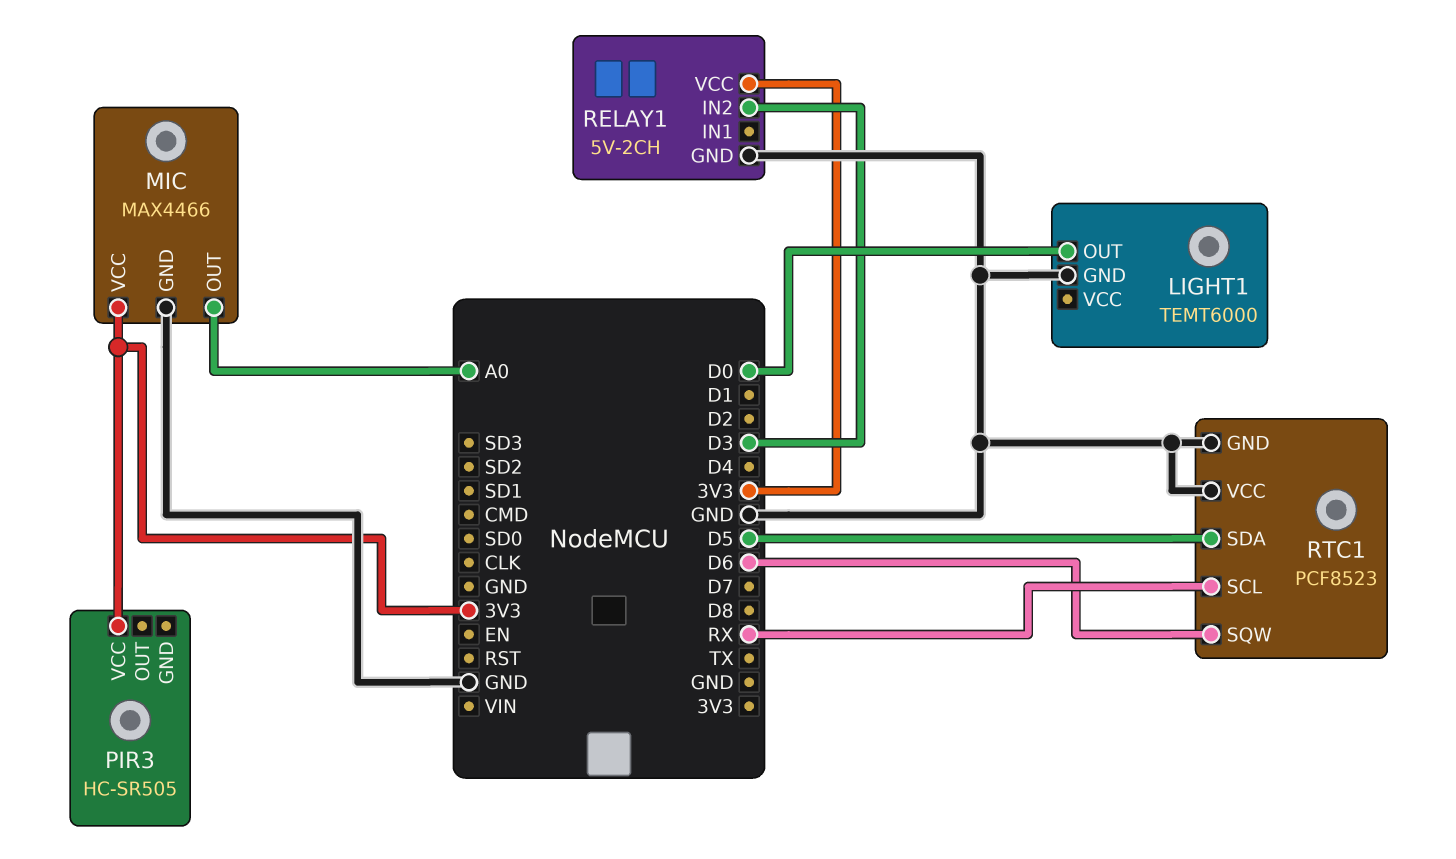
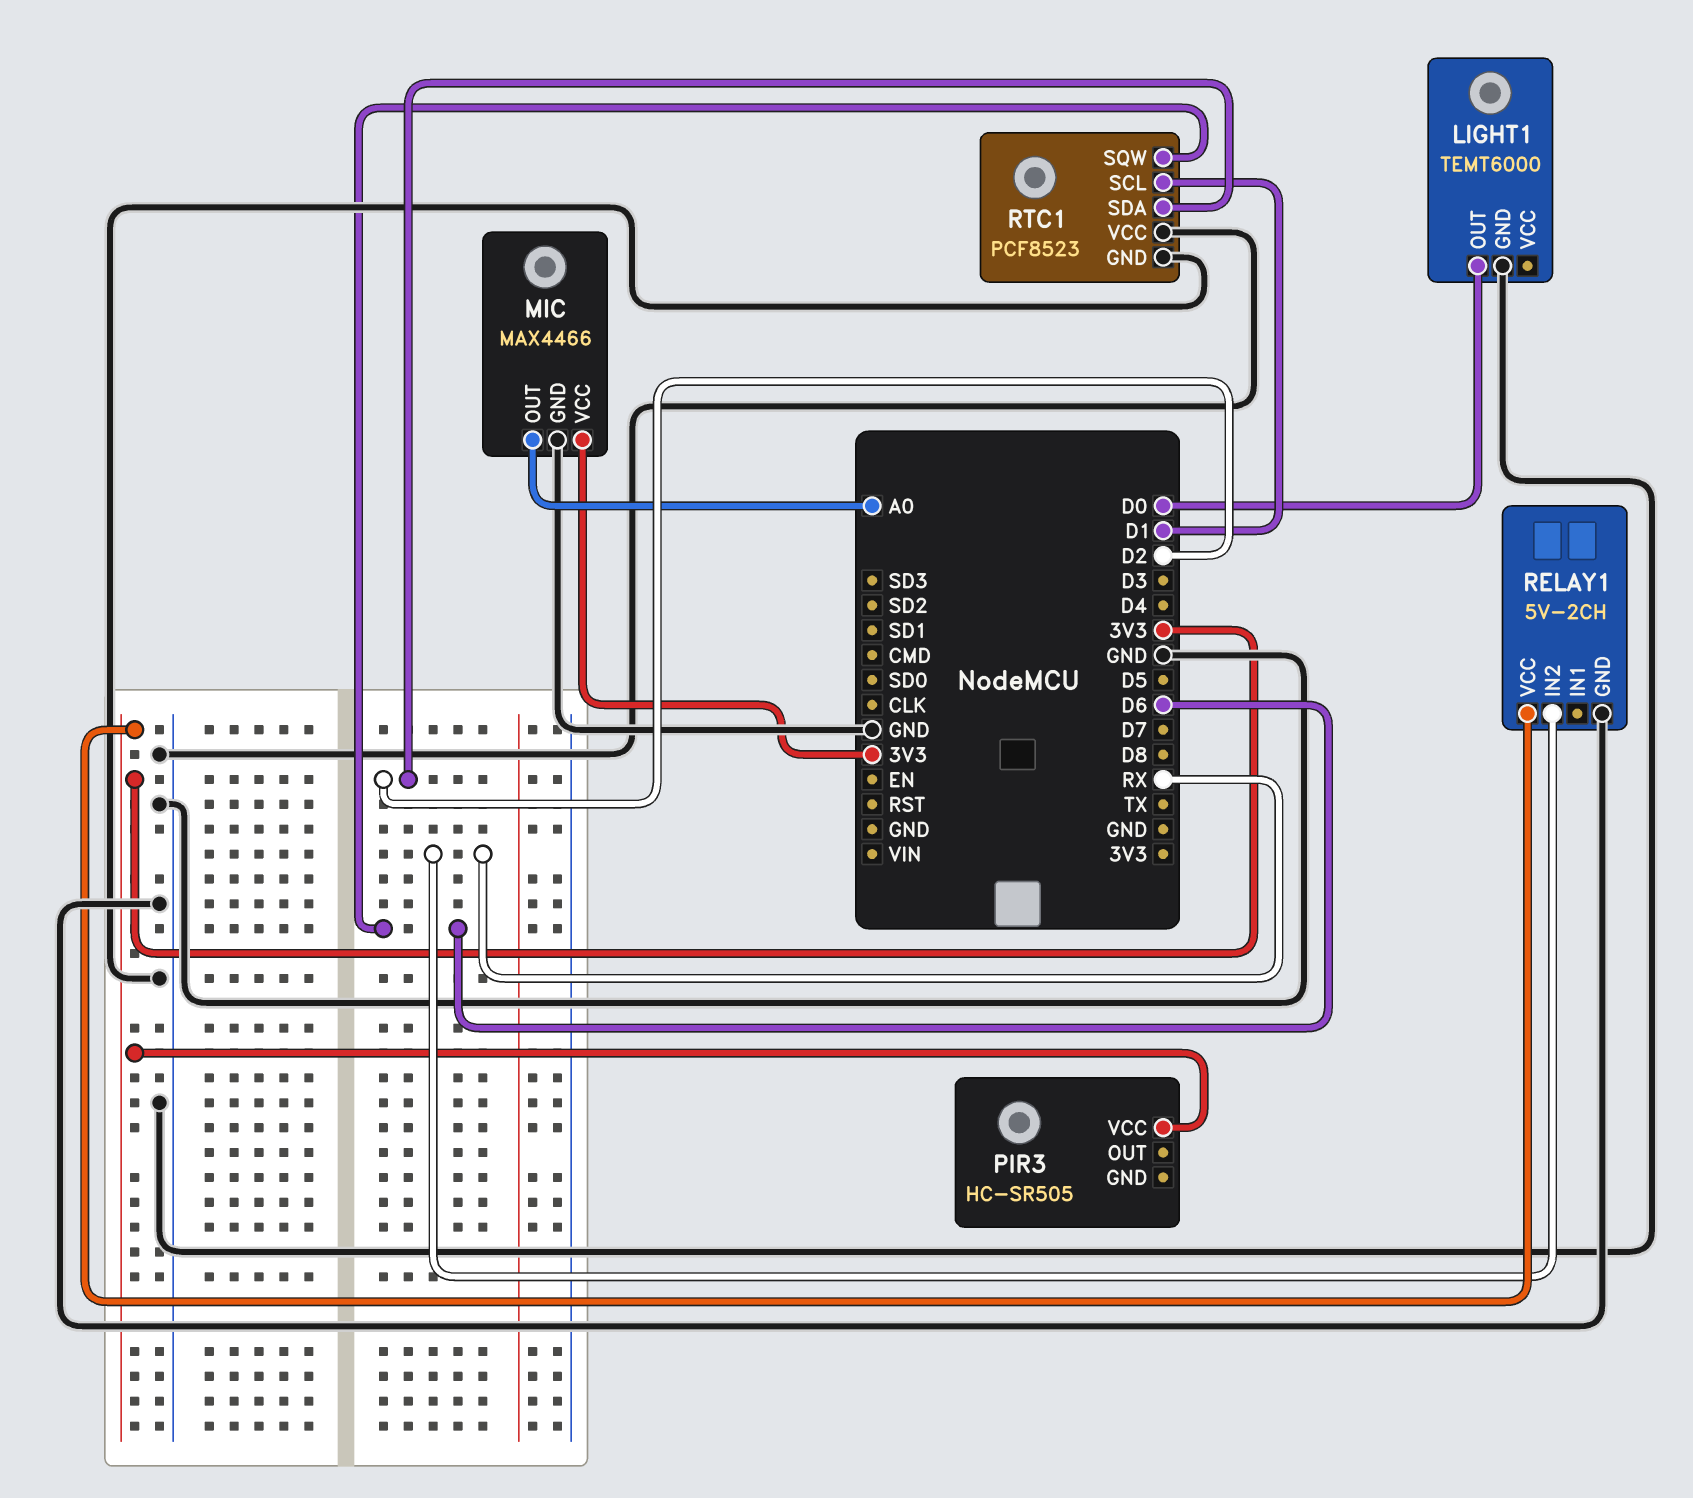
RELAY1 pin IN2: D3 -> RX
RTC1 pin SCL: RX -> D1
RTC1 pin SDA: D5 -> D2

